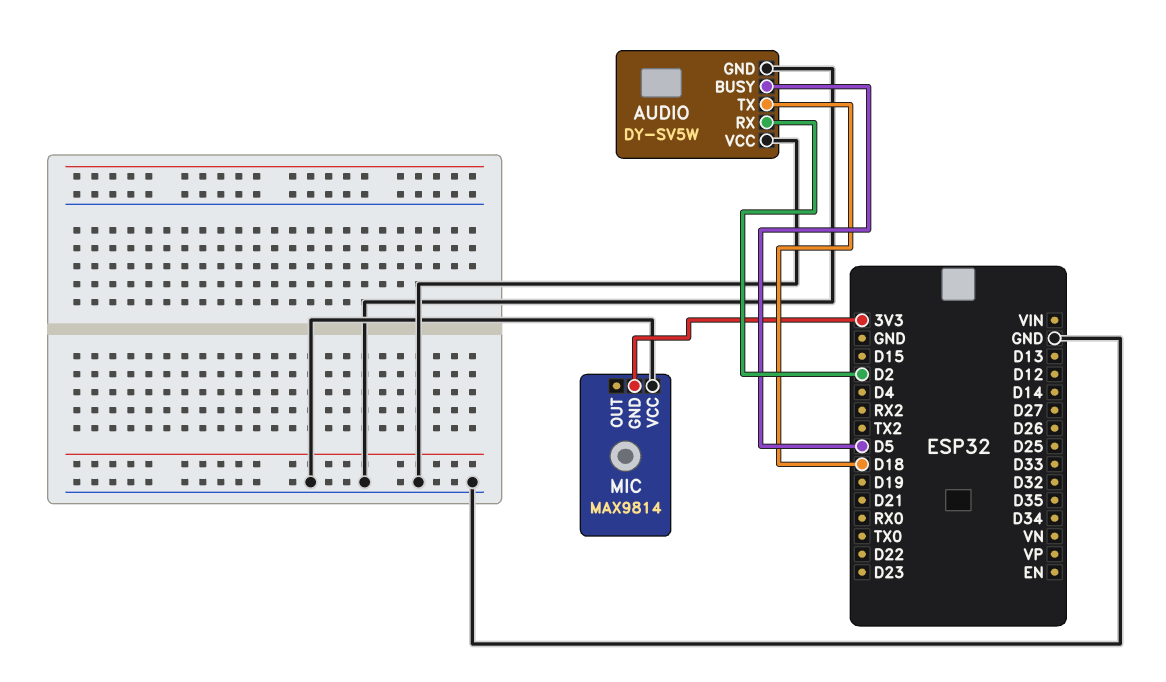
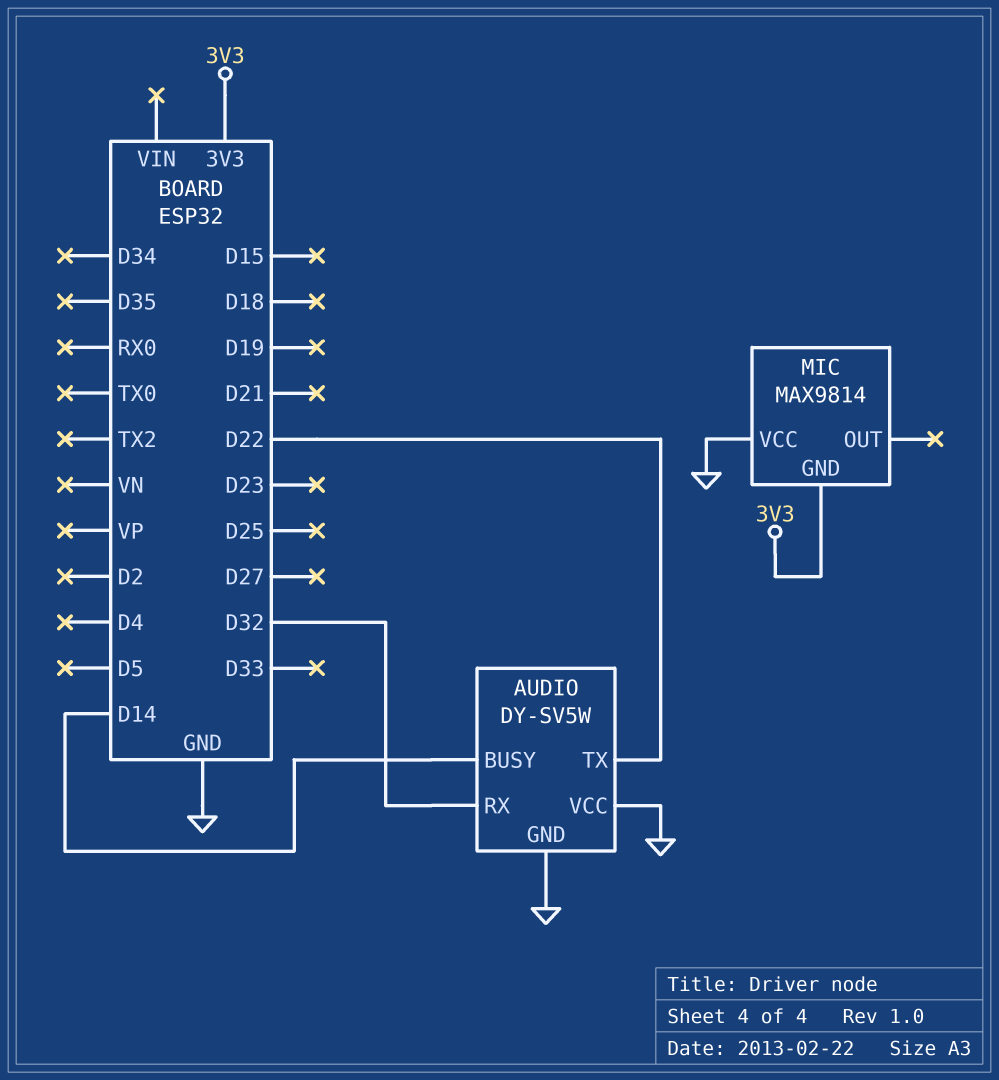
AUDIO pin BUSY: D5 -> D14
AUDIO pin RX: D2 -> D32
AUDIO pin TX: D18 -> D22

